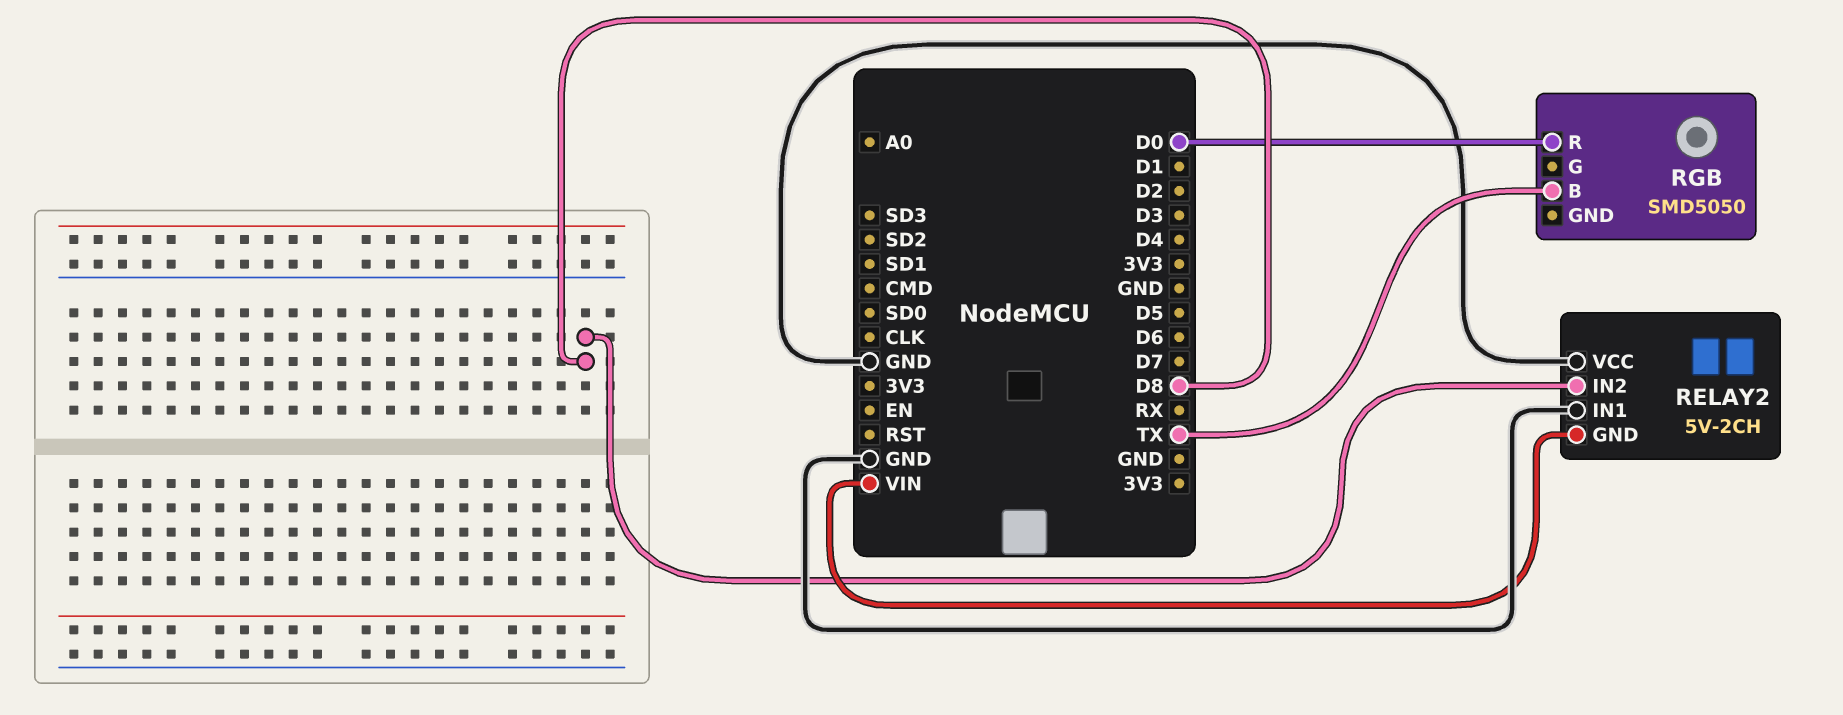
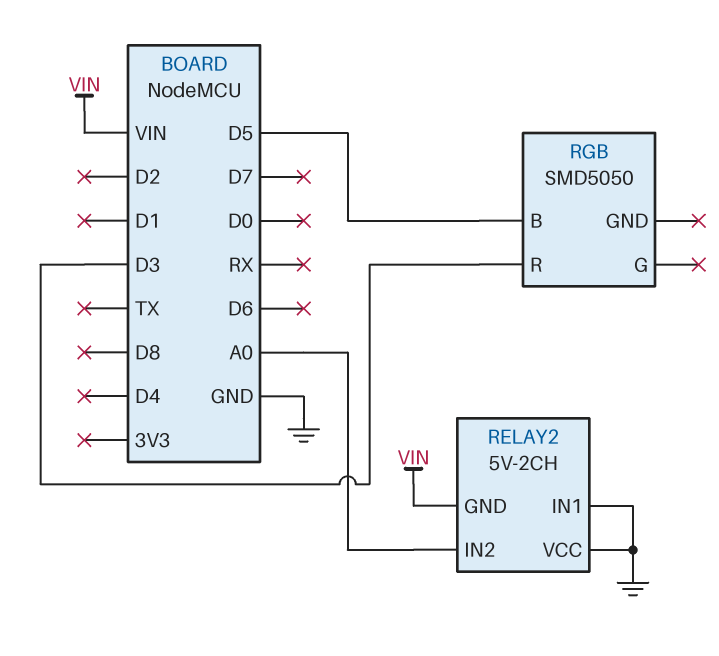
RELAY2 pin IN2: D8 -> A0
RGB pin B: TX -> D5
RGB pin R: D0 -> D3

